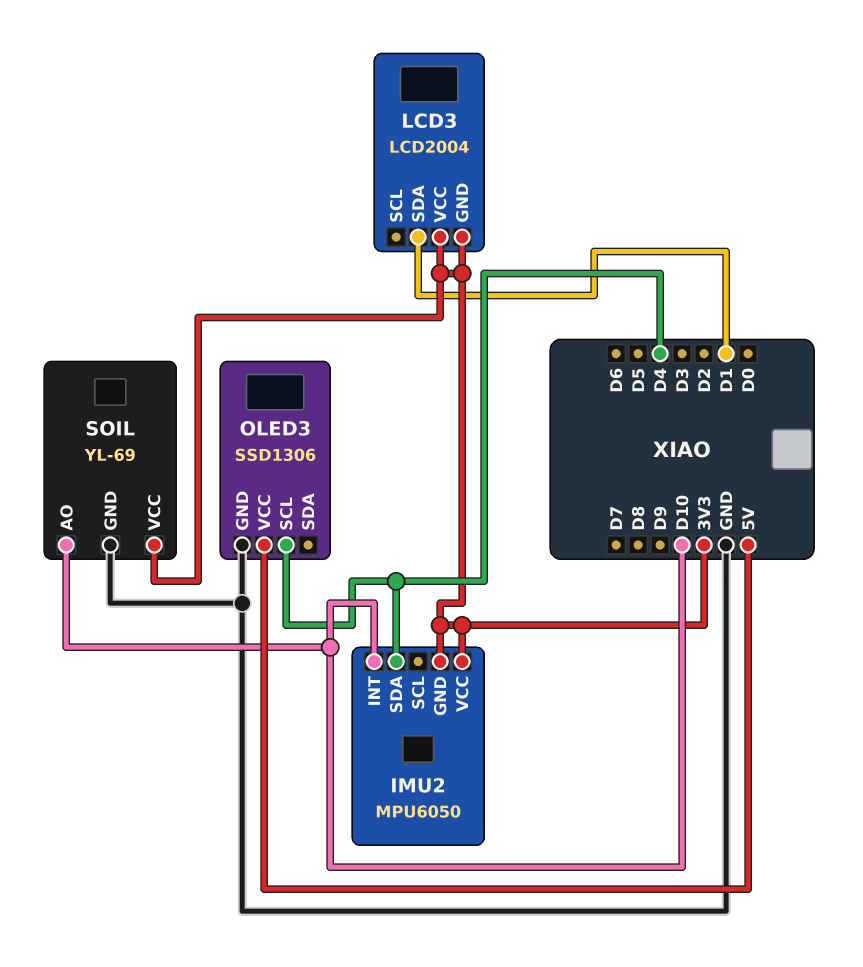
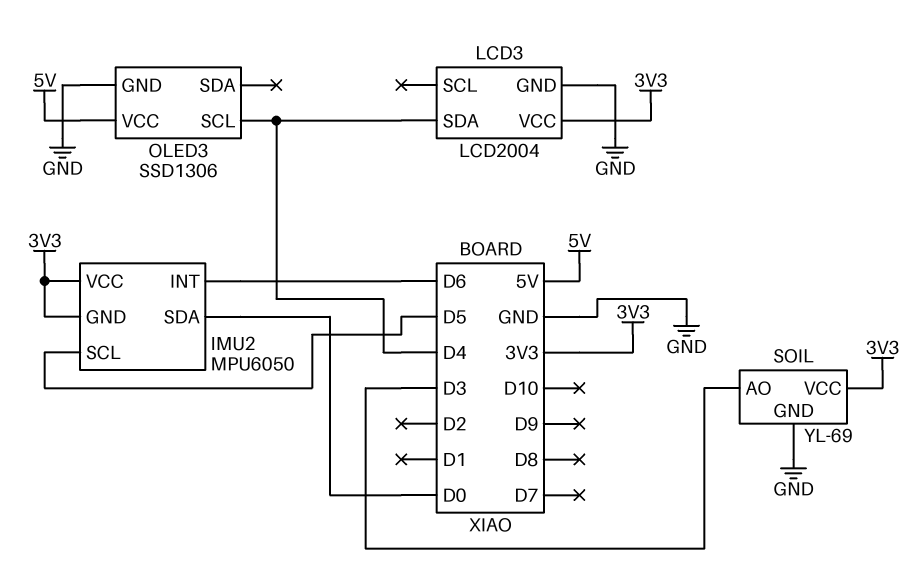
IMU2 pin INT: D10 -> D6
IMU2 pin SCL: none -> D5
IMU2 pin SDA: D4 -> D0
LCD3 pin GND: 3V3 -> GND
LCD3 pin SDA: D1 -> D4
SOIL pin AO: D10 -> D3

